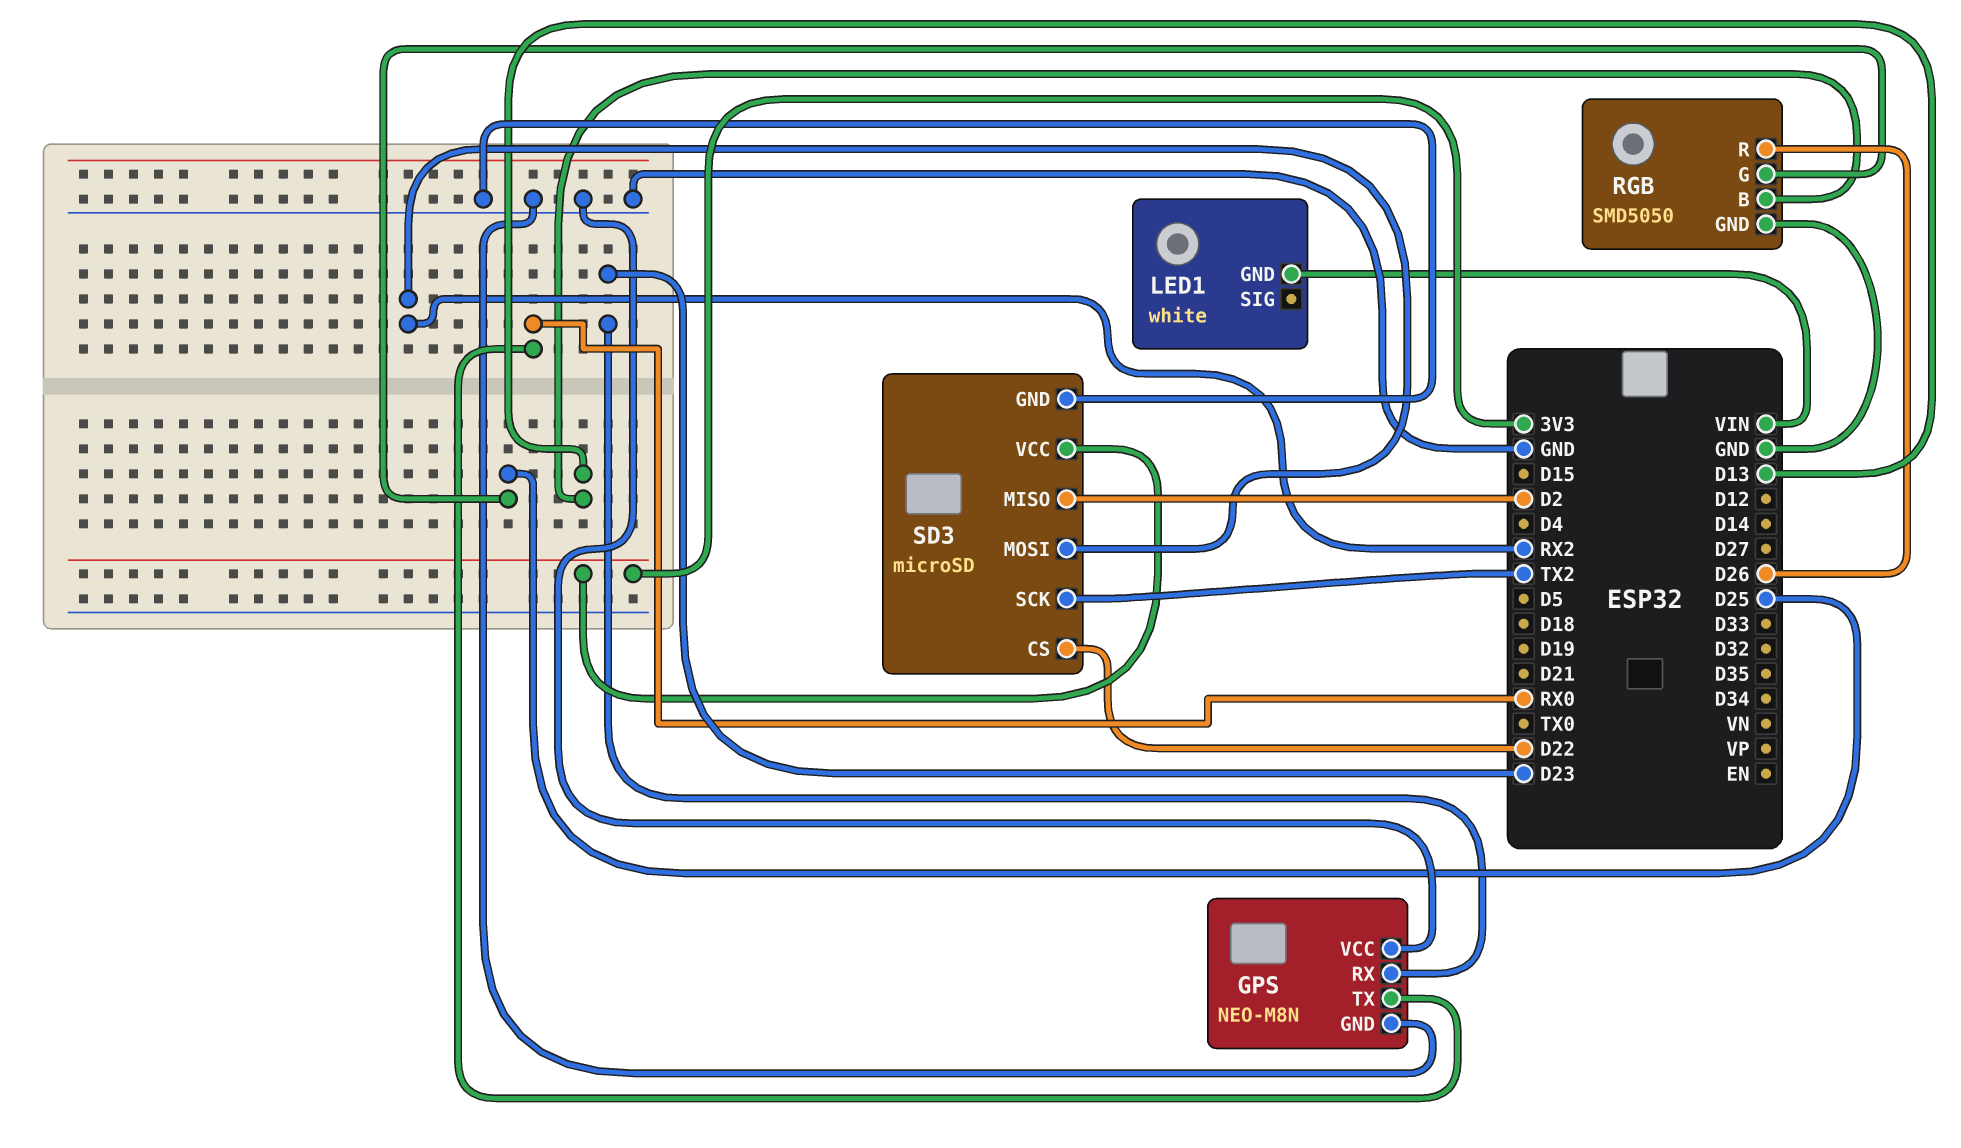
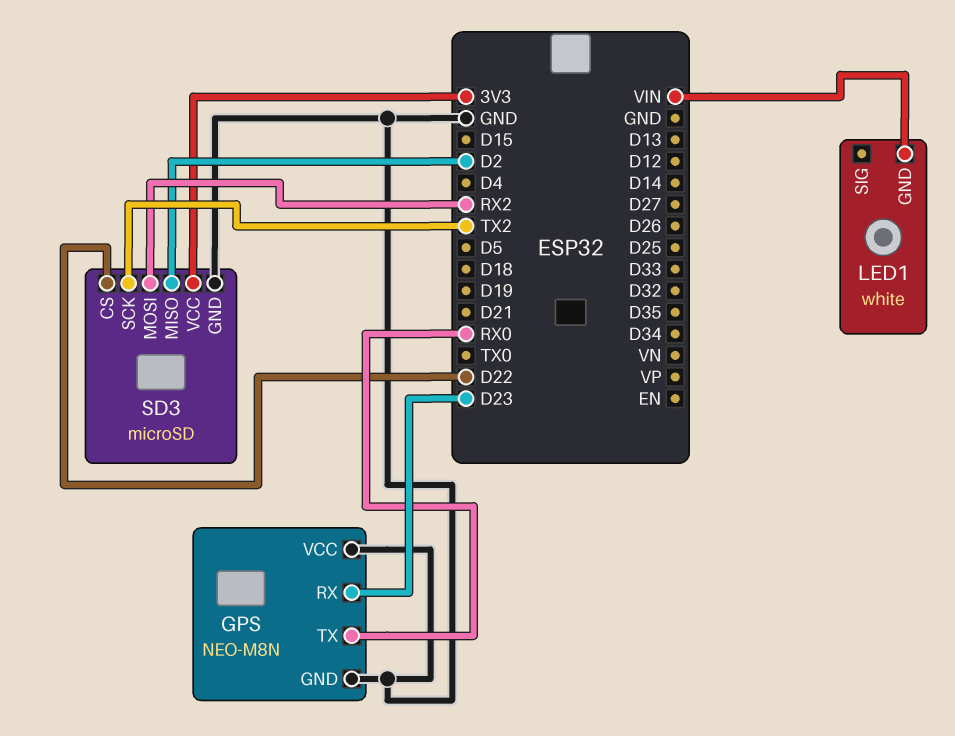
RGB: SMD5050 -> none
RGB pin B: D13 -> none
RGB pin G: D25 -> none
RGB pin GND: GND -> none
RGB pin R: D26 -> none

